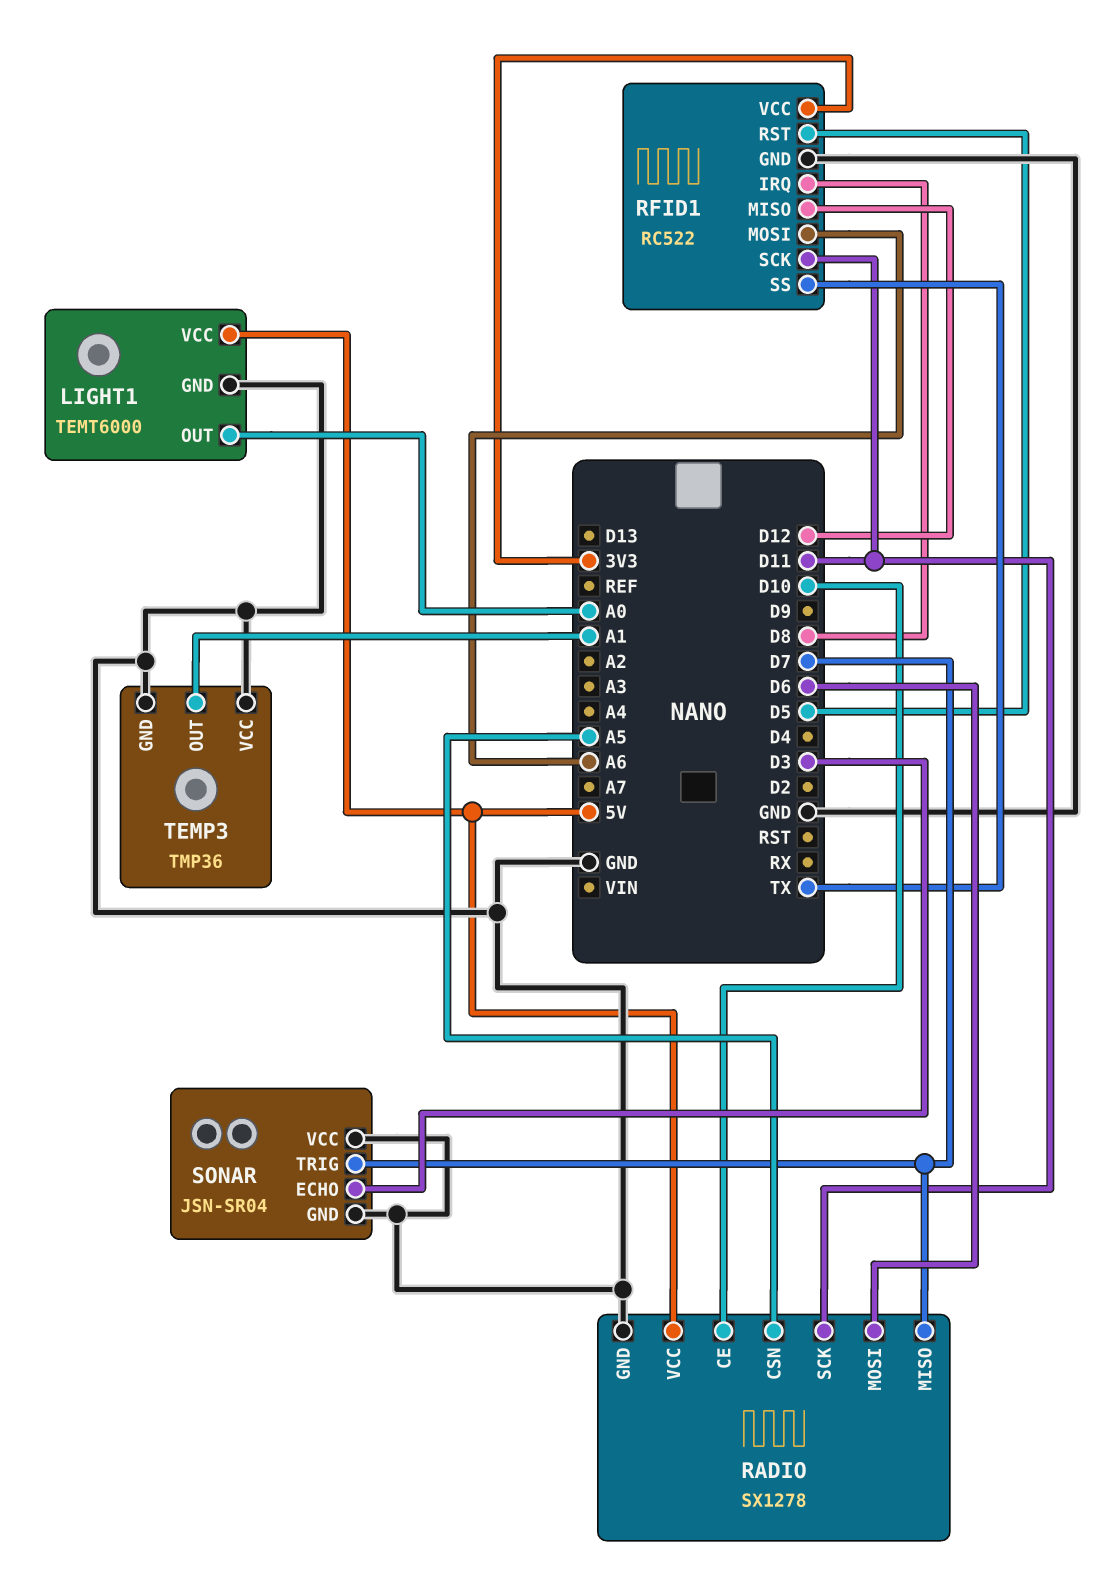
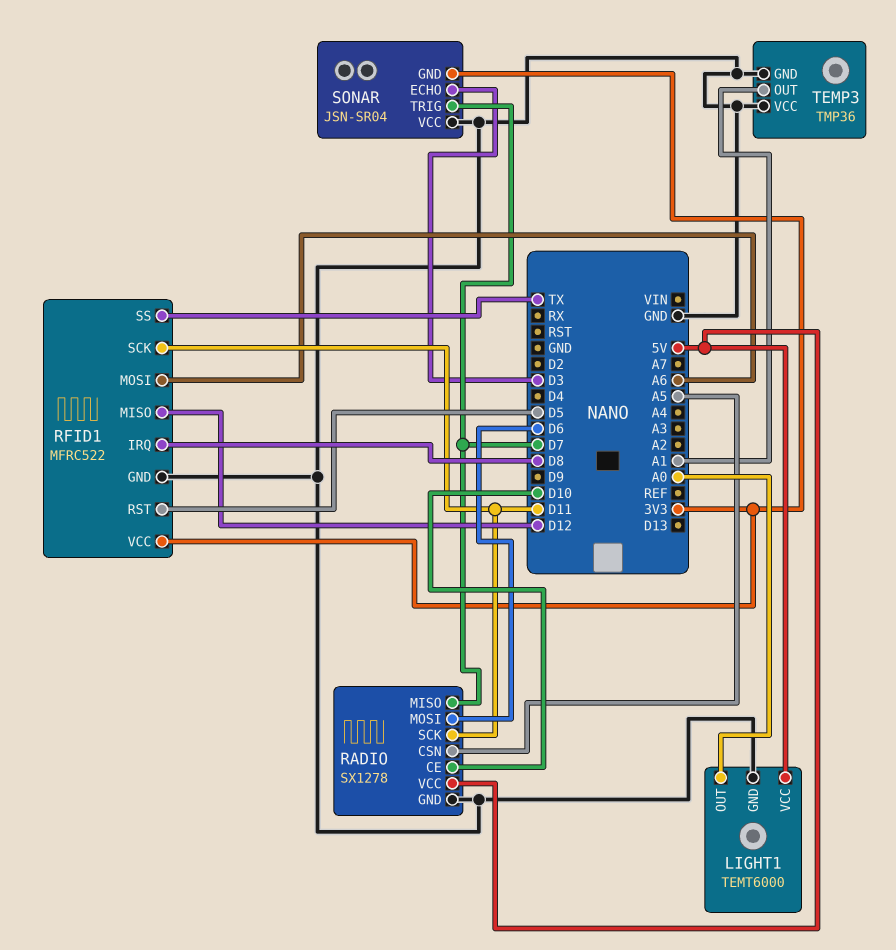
RFID1: RC522 -> MFRC522
SONAR pin GND: GND -> 3V3

